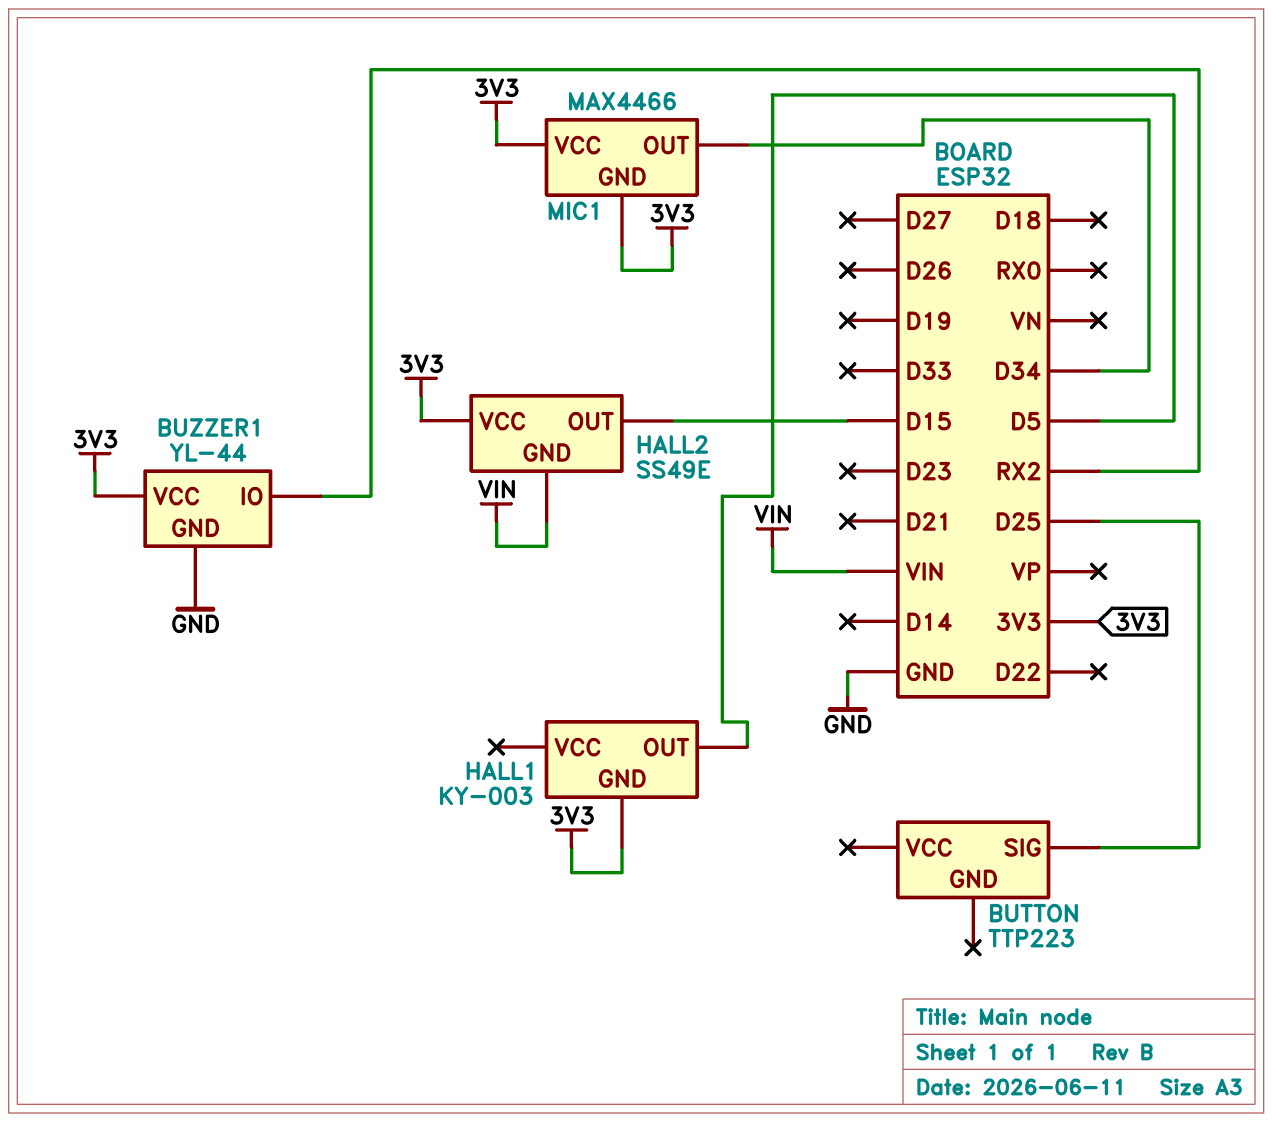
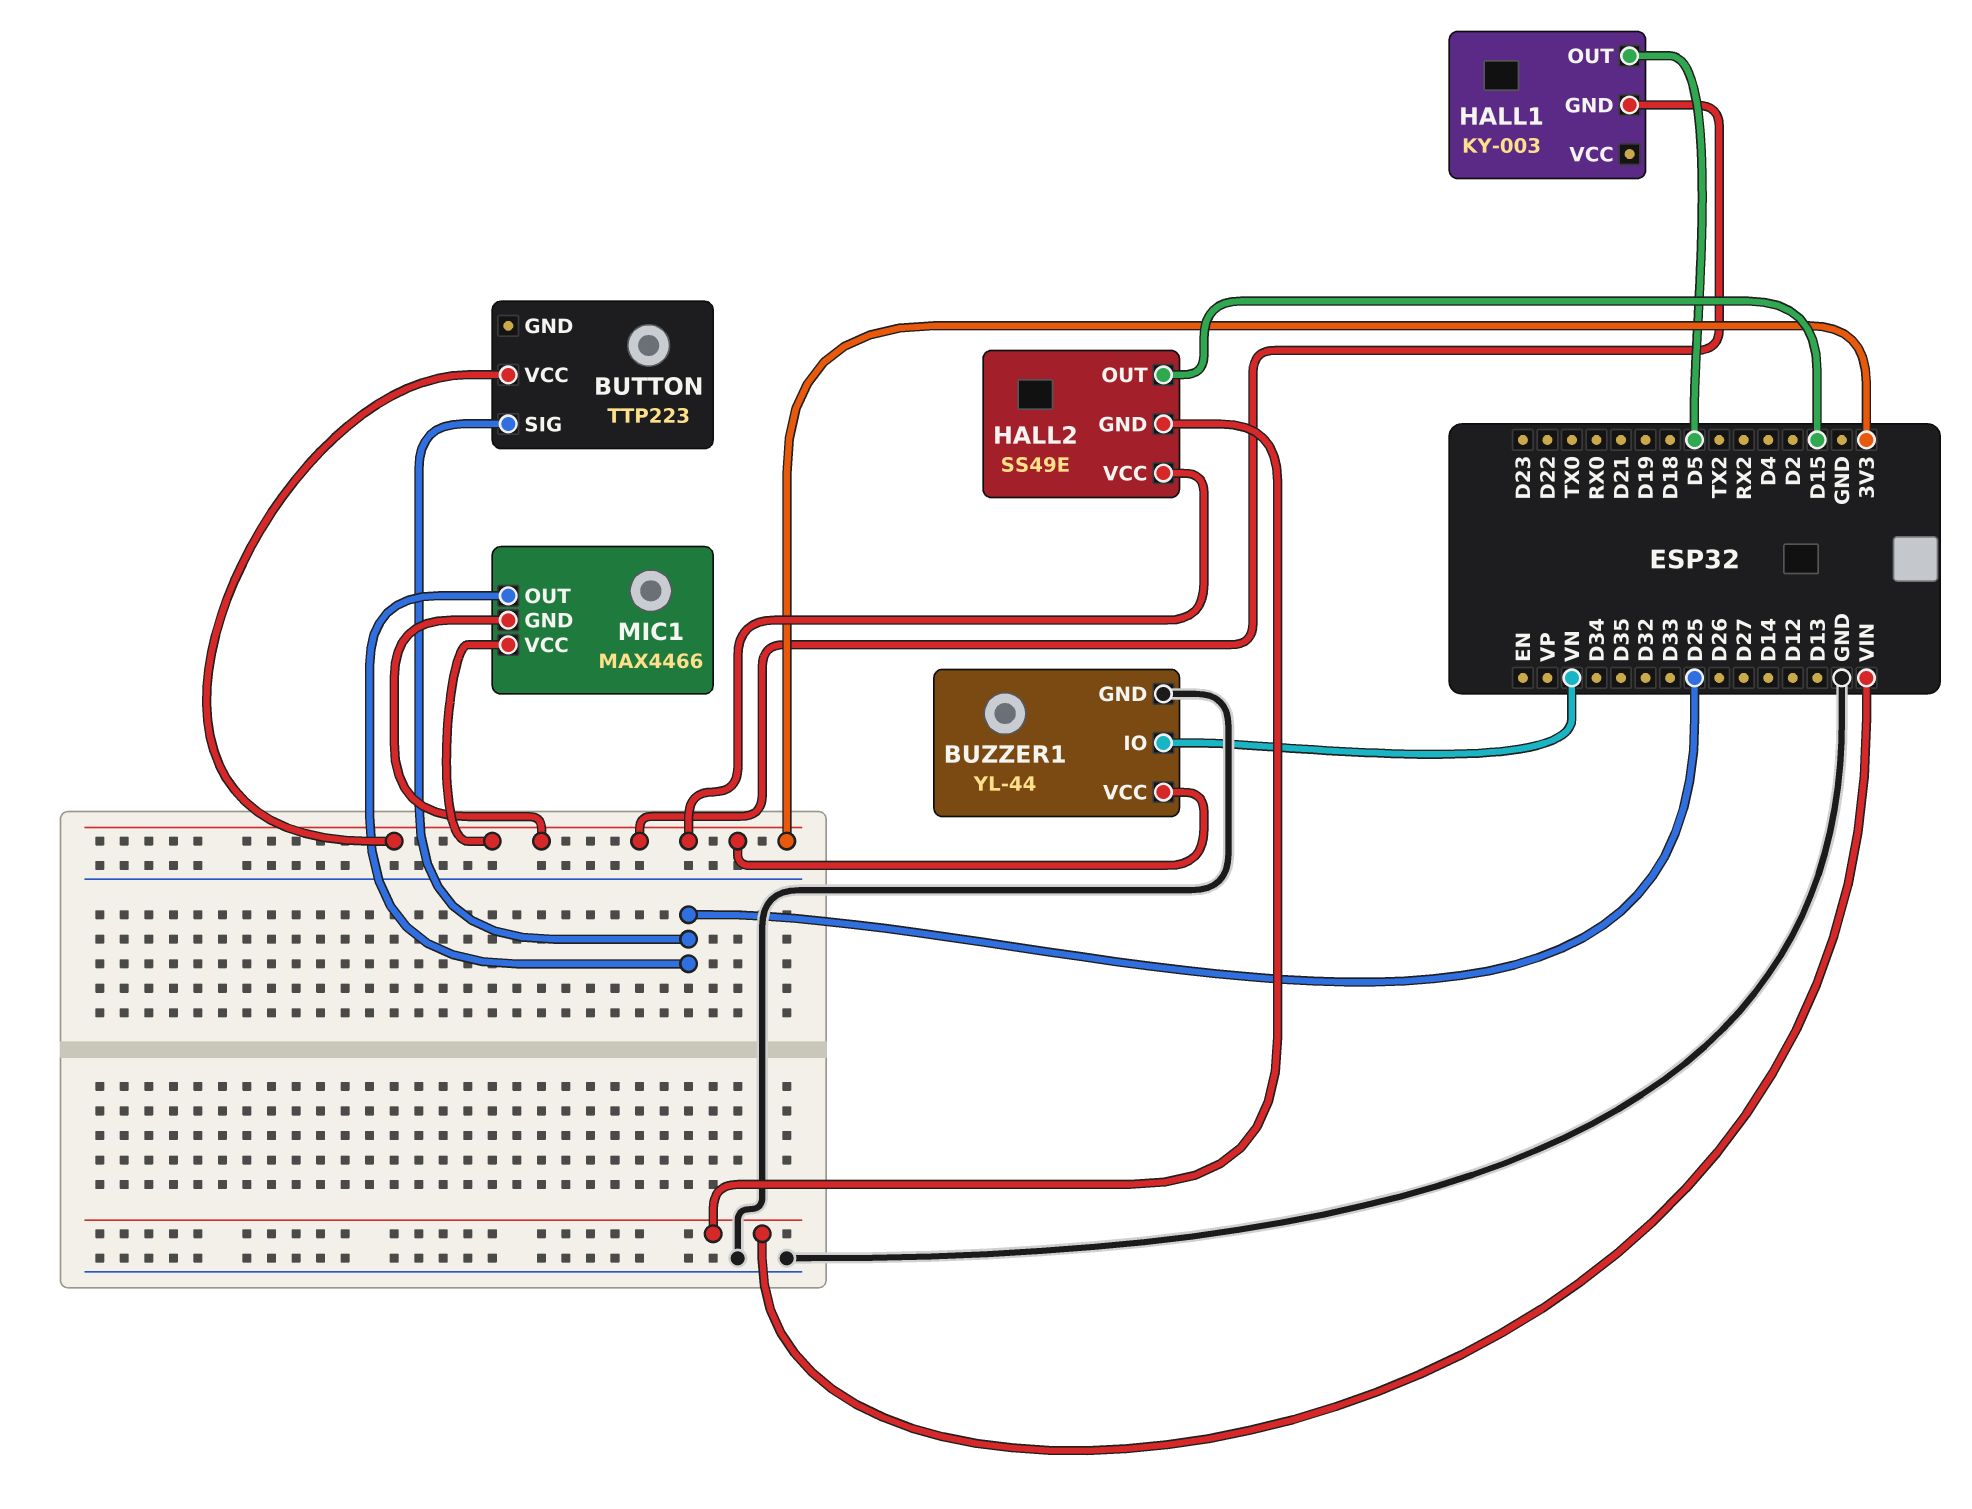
BUTTON pin VCC: none -> 3V3
BUZZER1 pin IO: RX2 -> VN
MIC1 pin OUT: D34 -> D25

